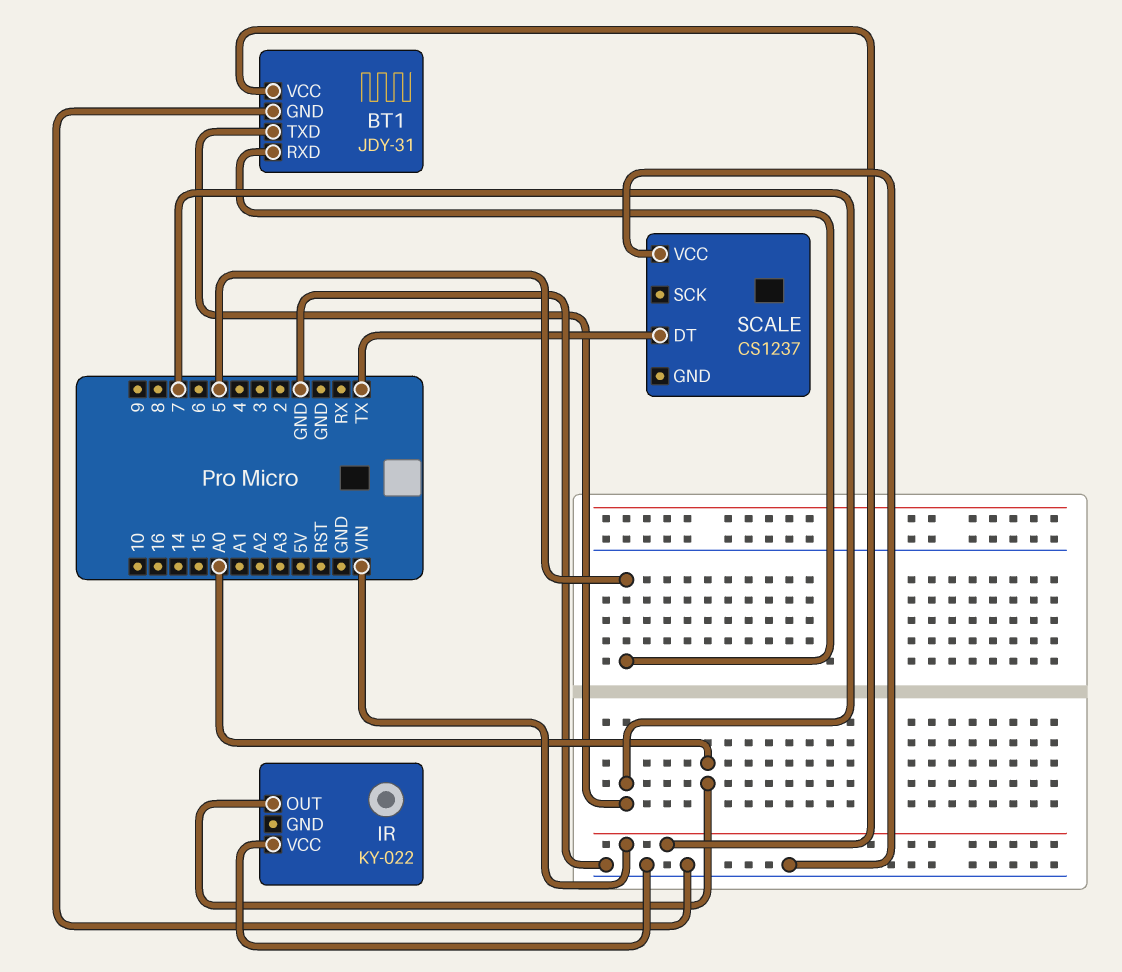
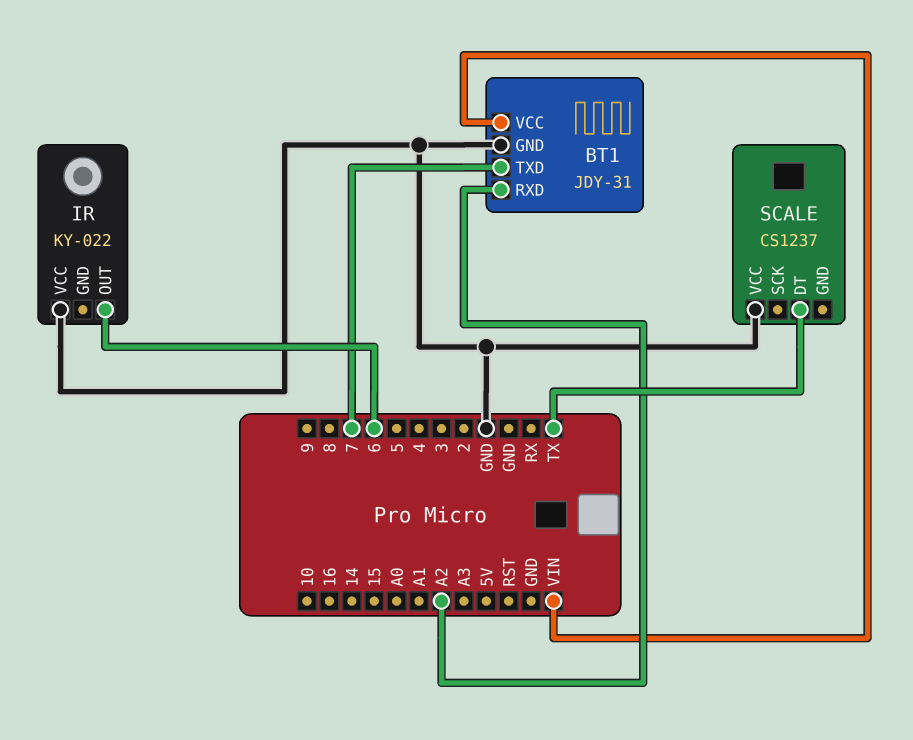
BT1 pin RXD: 5 -> A2
IR pin OUT: A0 -> 6

